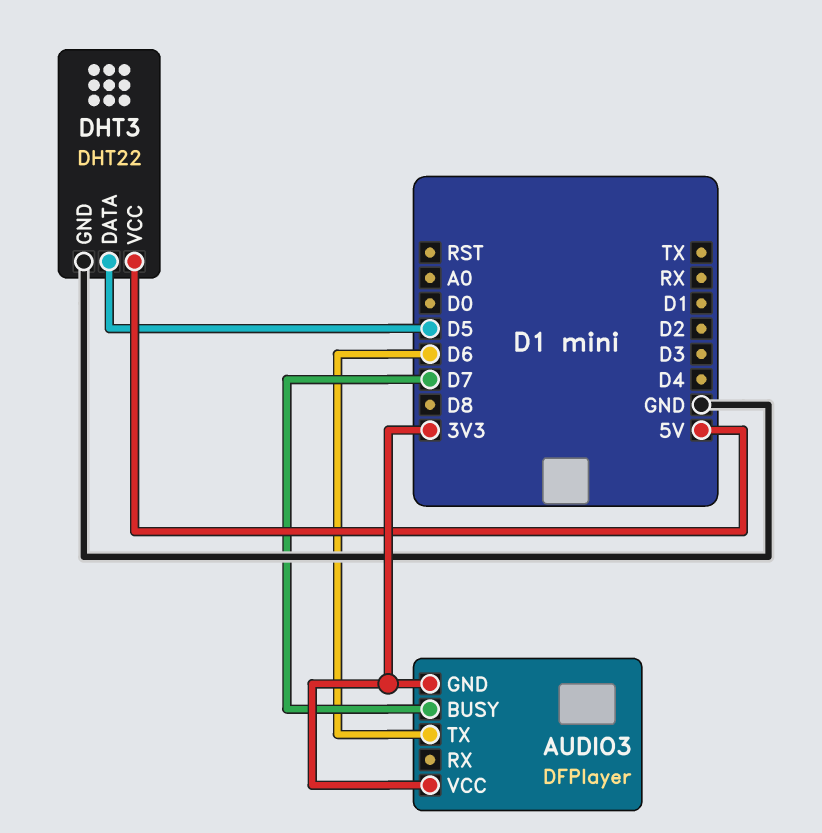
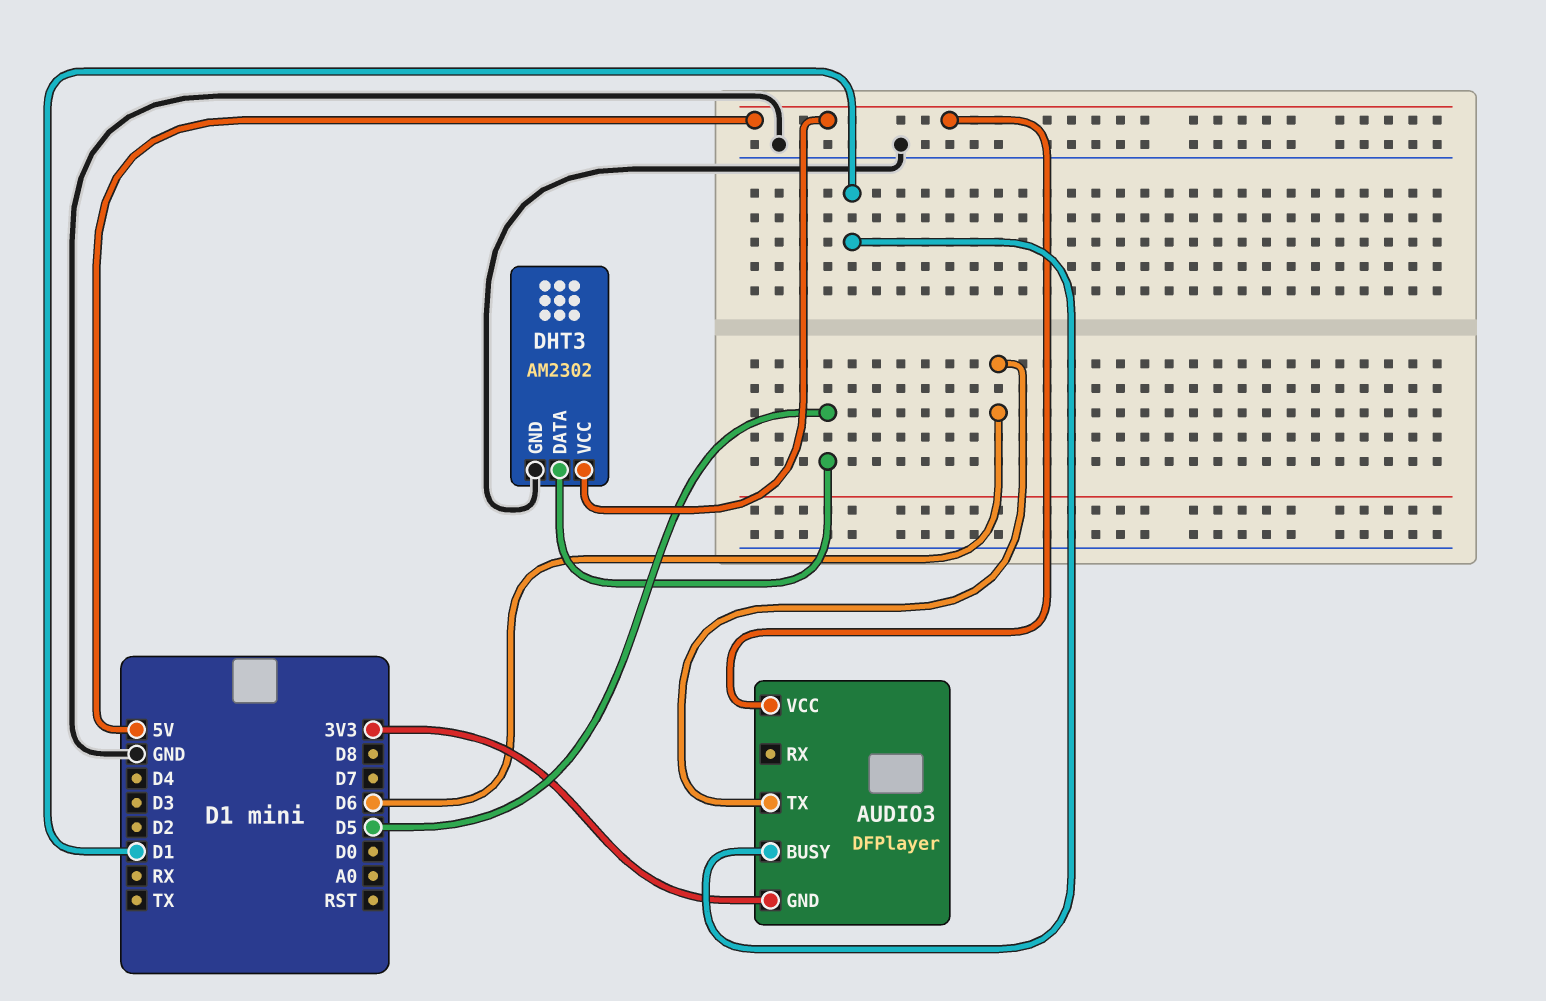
AUDIO3 pin BUSY: D7 -> D1
AUDIO3 pin VCC: 3V3 -> 5V
DHT3: DHT22 -> AM2302

